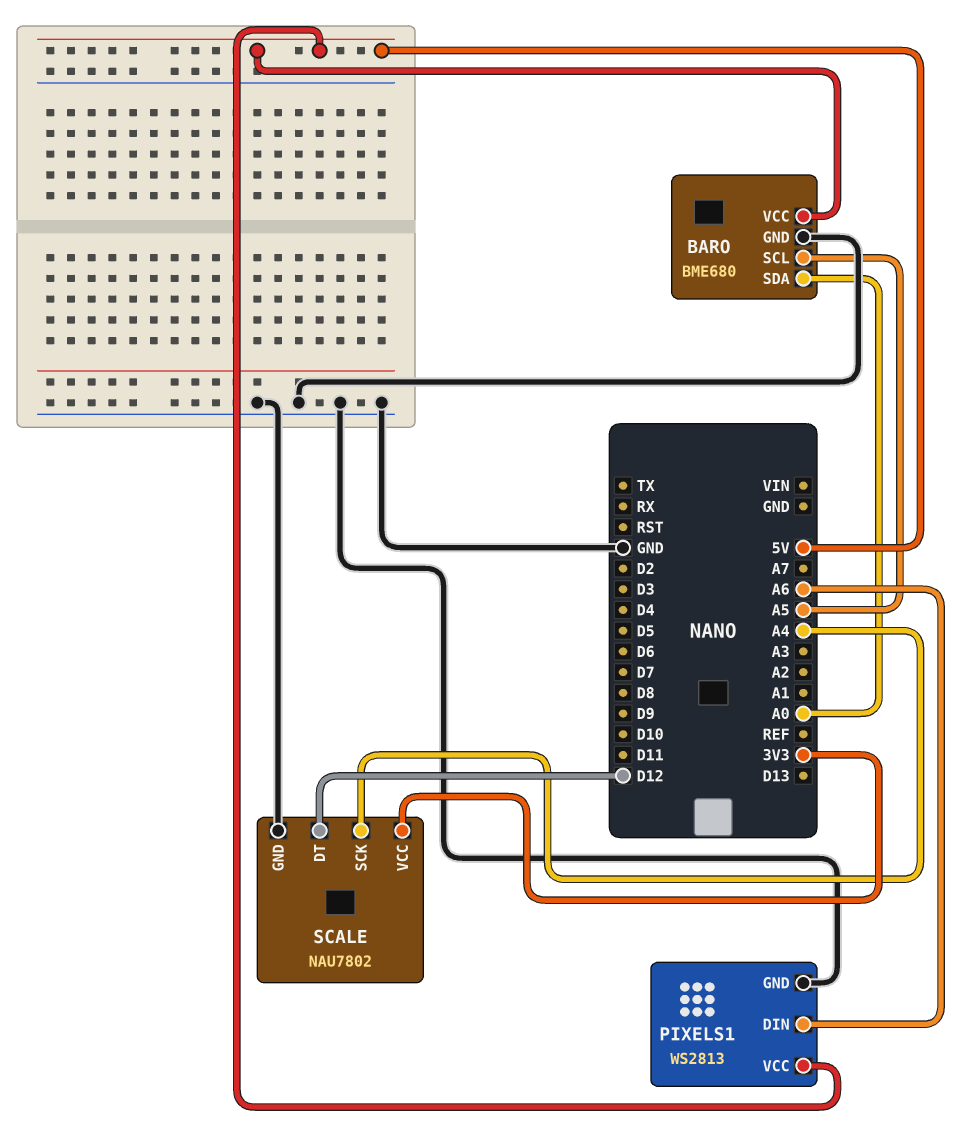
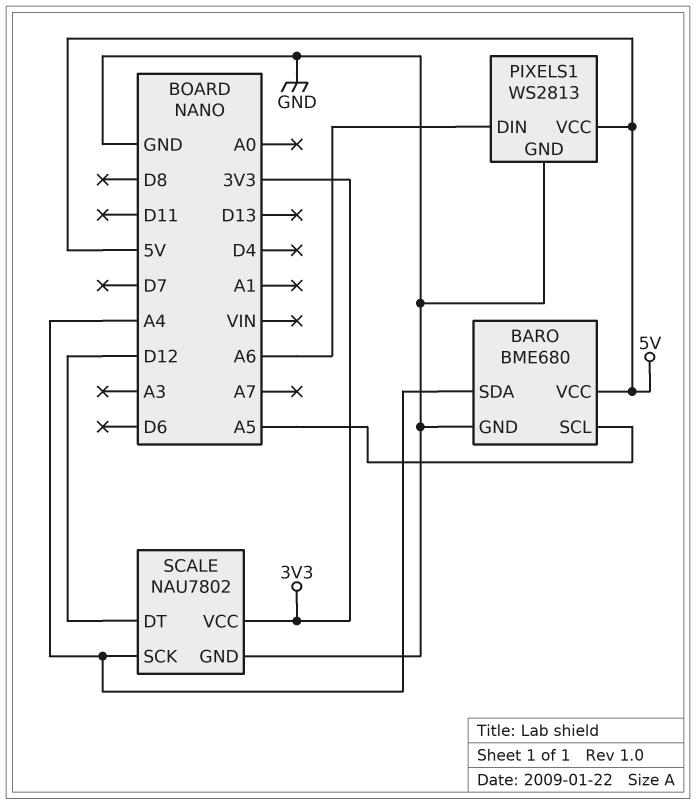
BARO pin SDA: A0 -> A4

